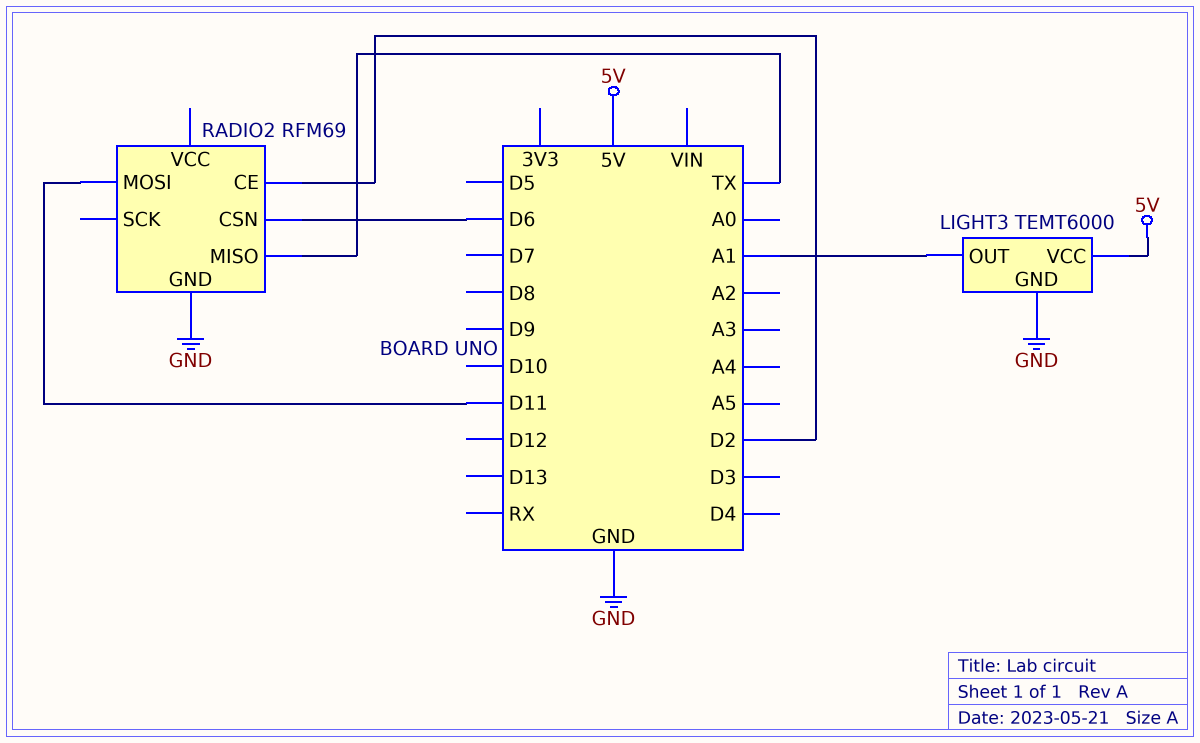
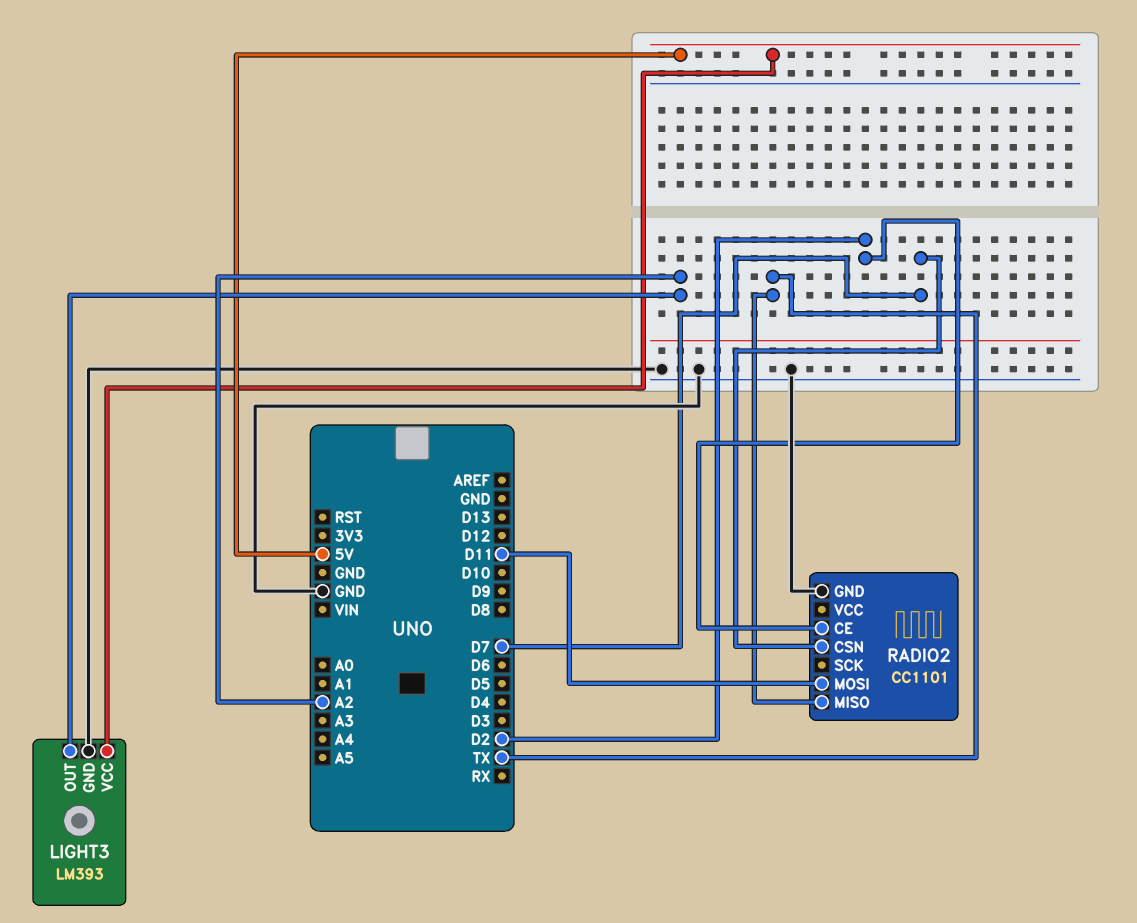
LIGHT3: TEMT6000 -> LM393
LIGHT3 pin OUT: A1 -> A2
RADIO2: RFM69 -> CC1101
RADIO2 pin CSN: D6 -> D7

